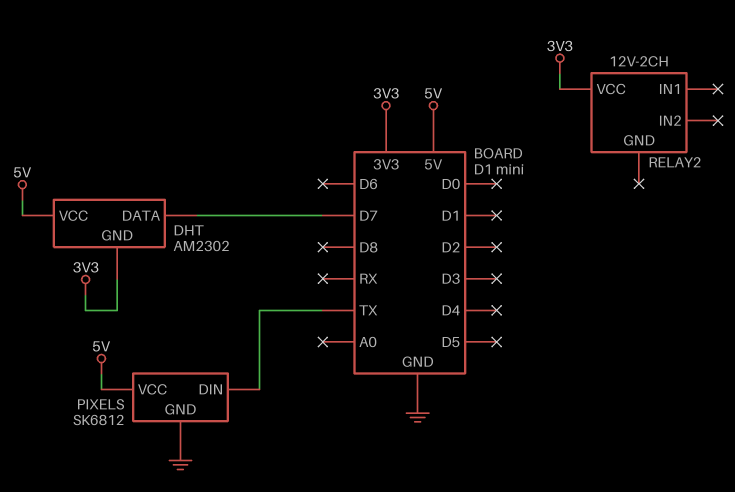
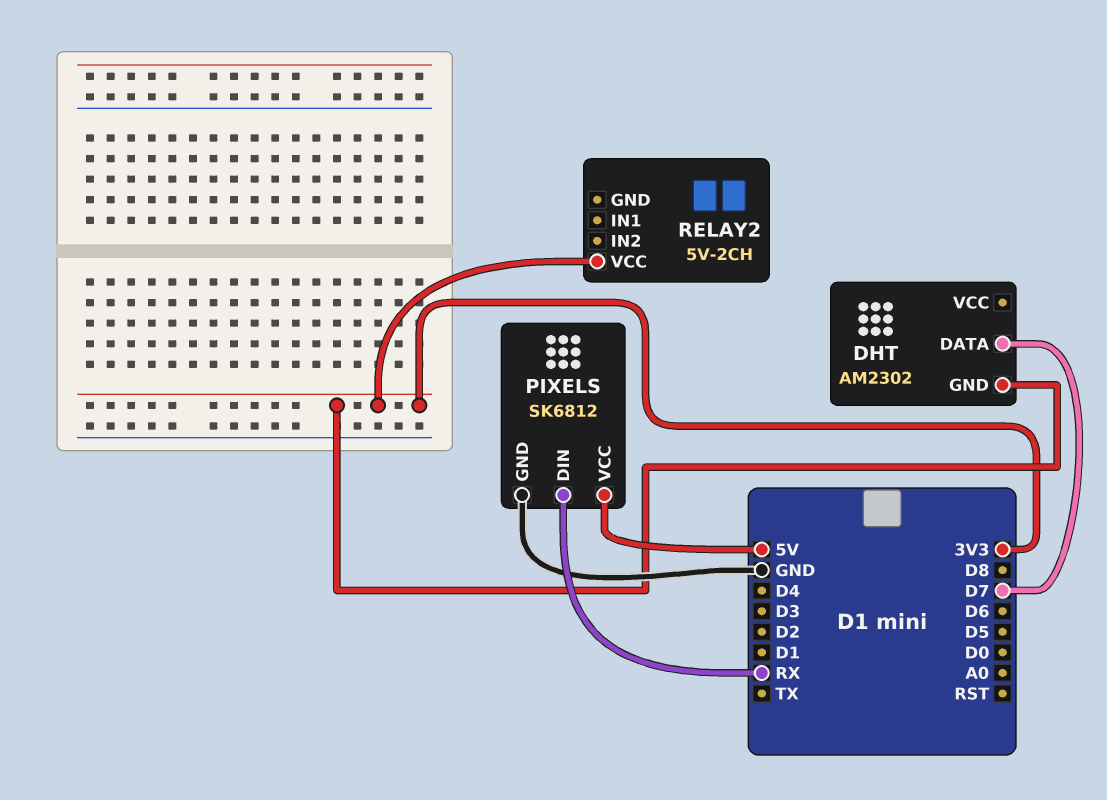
DHT pin VCC: 5V -> none
PIXELS pin DIN: TX -> RX
RELAY2: 12V-2CH -> 5V-2CH

